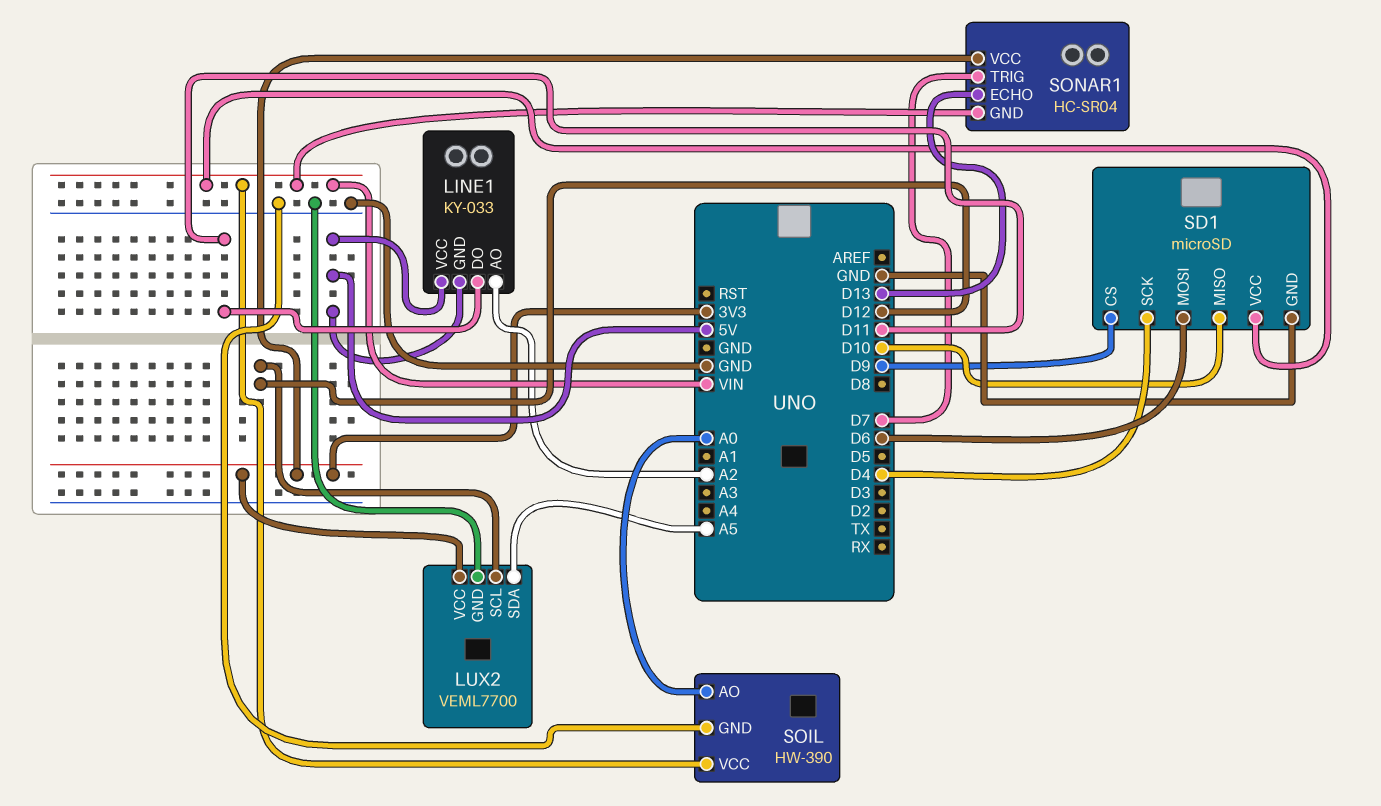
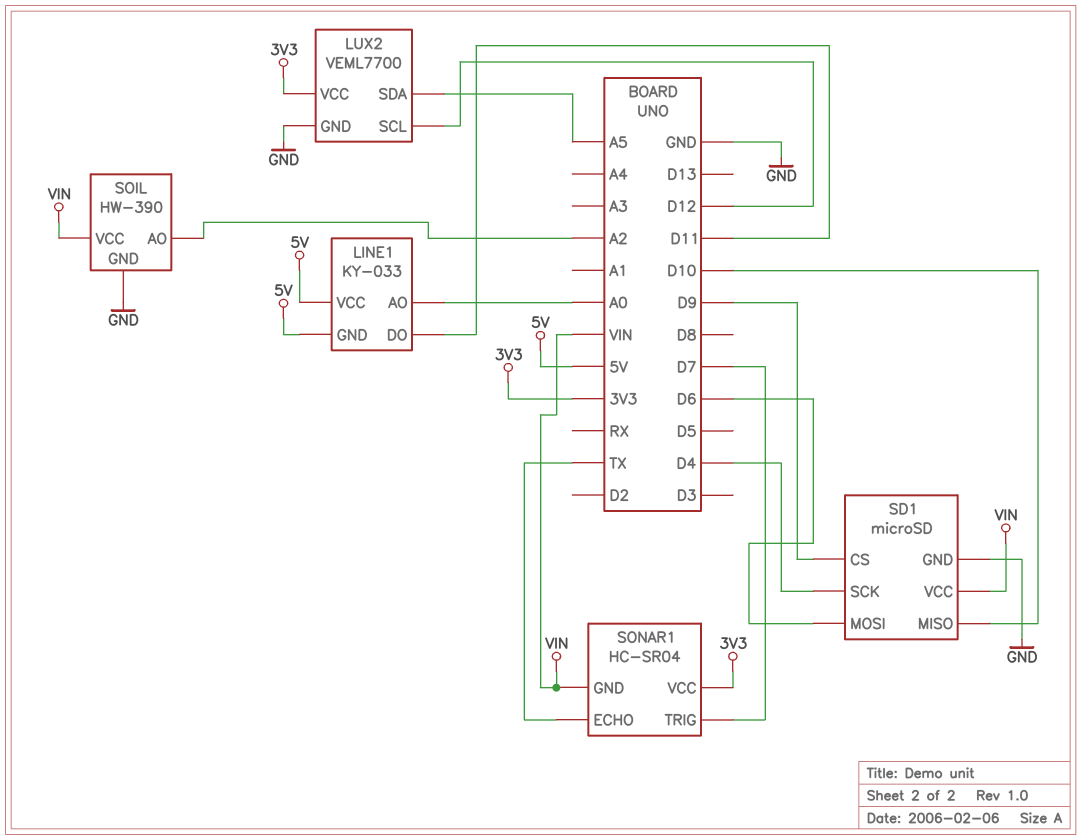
LINE1 pin AO: A2 -> A0
SOIL pin AO: A0 -> A2
SONAR1 pin ECHO: D13 -> TX

